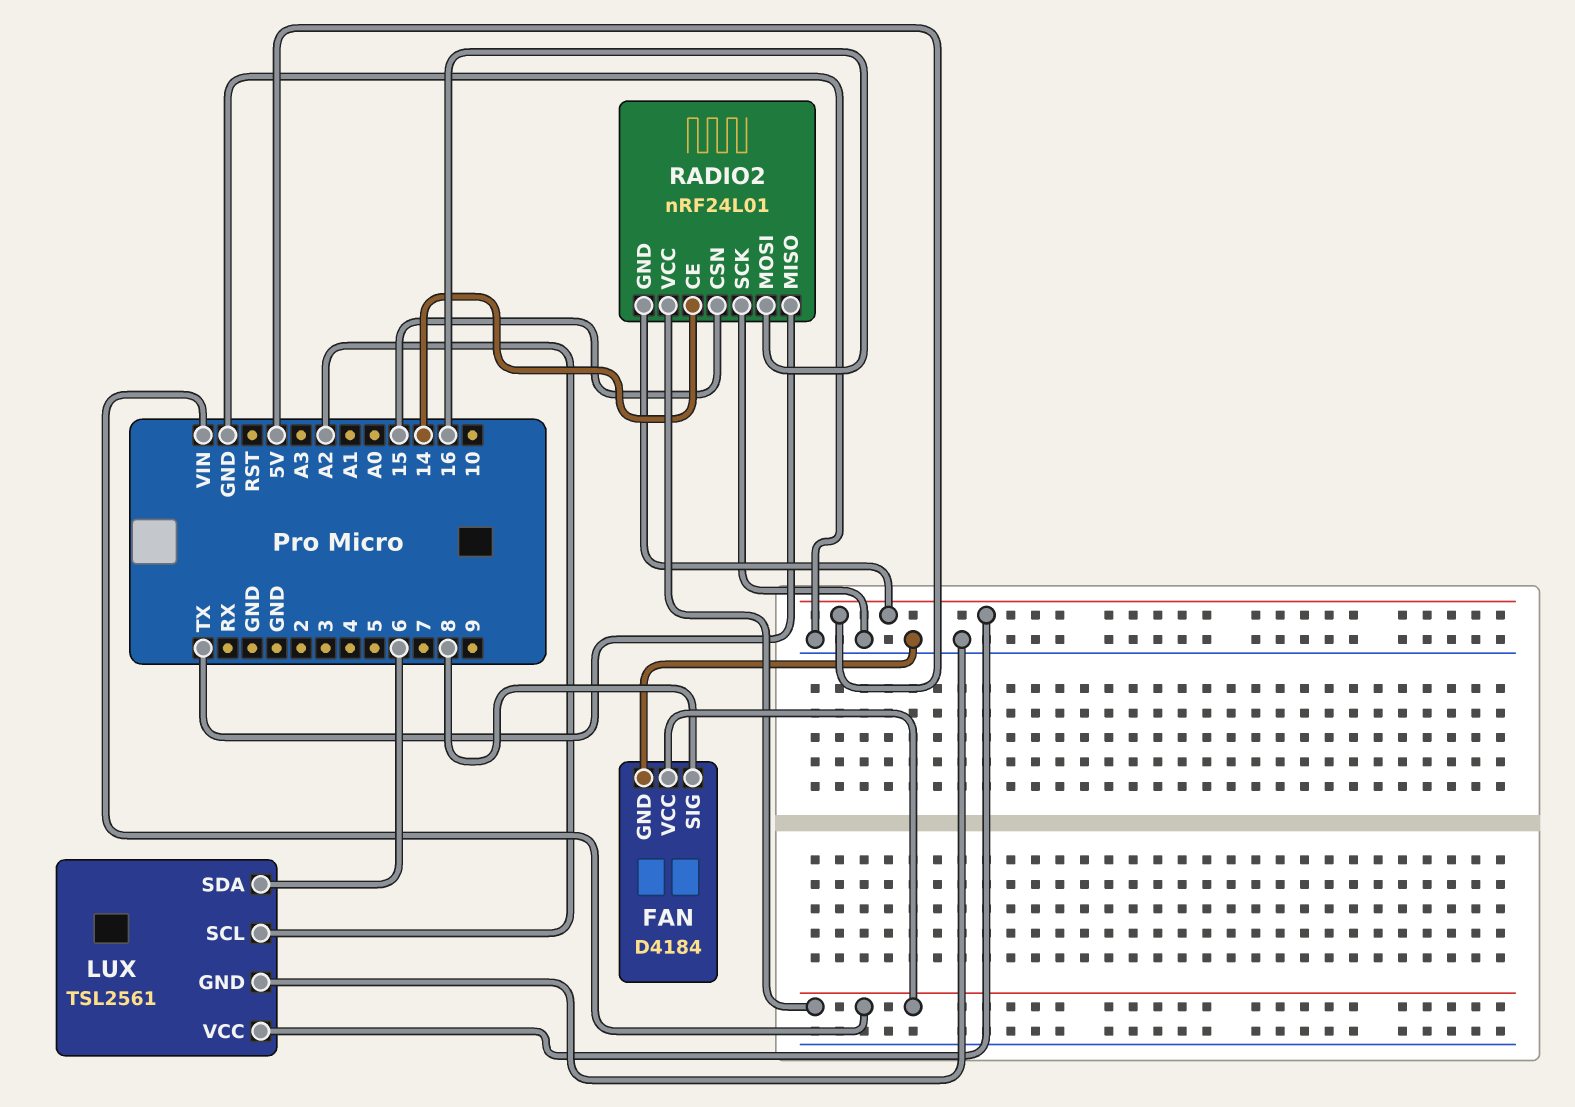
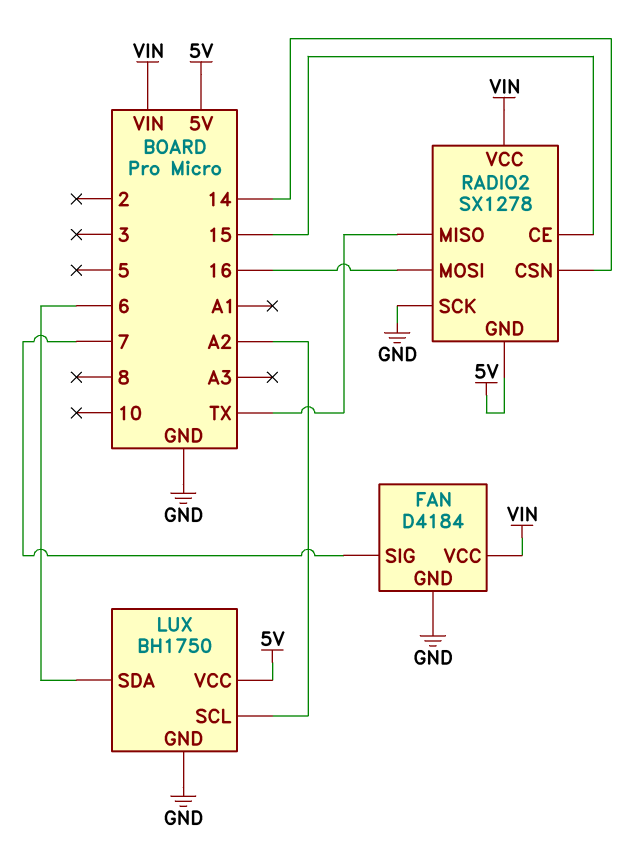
FAN pin SIG: 8 -> 7
LUX: TSL2561 -> BH1750
RADIO2: nRF24L01 -> SX1278
RADIO2 pin CE: 14 -> 15
RADIO2 pin CSN: 15 -> 14

